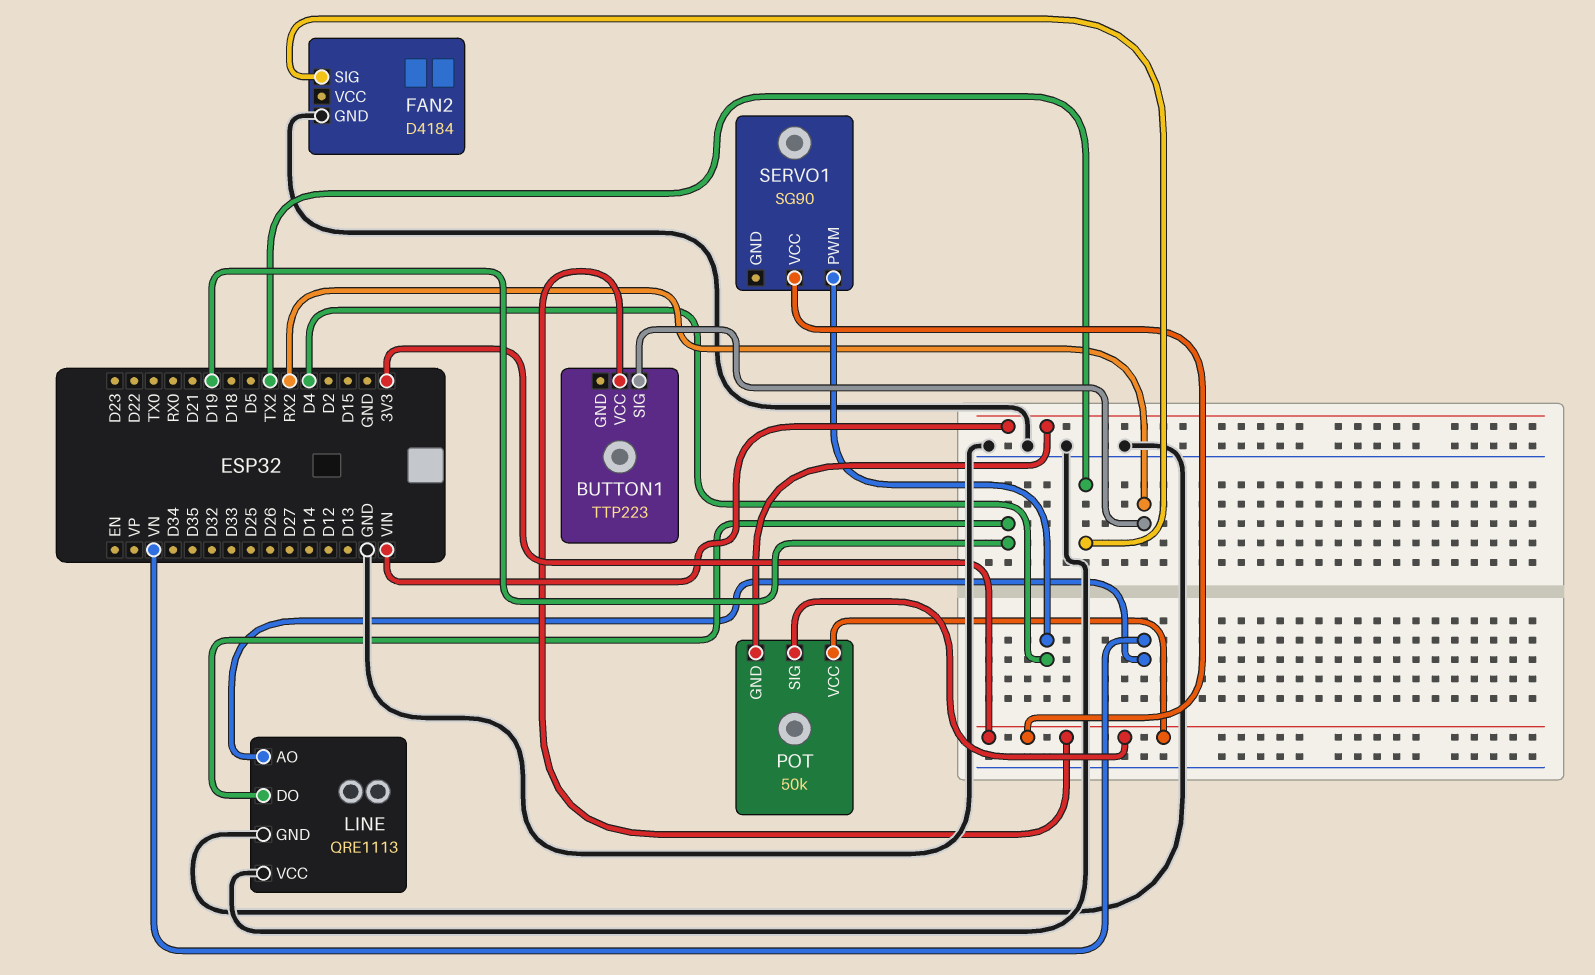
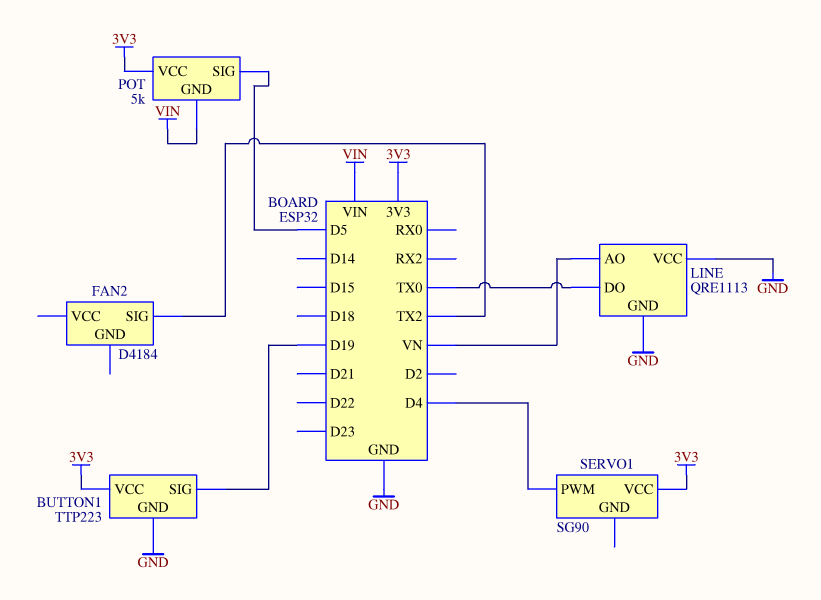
BUTTON1 pin GND: none -> GND
BUTTON1 pin SIG: RX2 -> D19
FAN2 pin GND: GND -> none
LINE pin DO: D19 -> TX0
POT: 50k -> 5k
POT pin SIG: 3V3 -> D5

